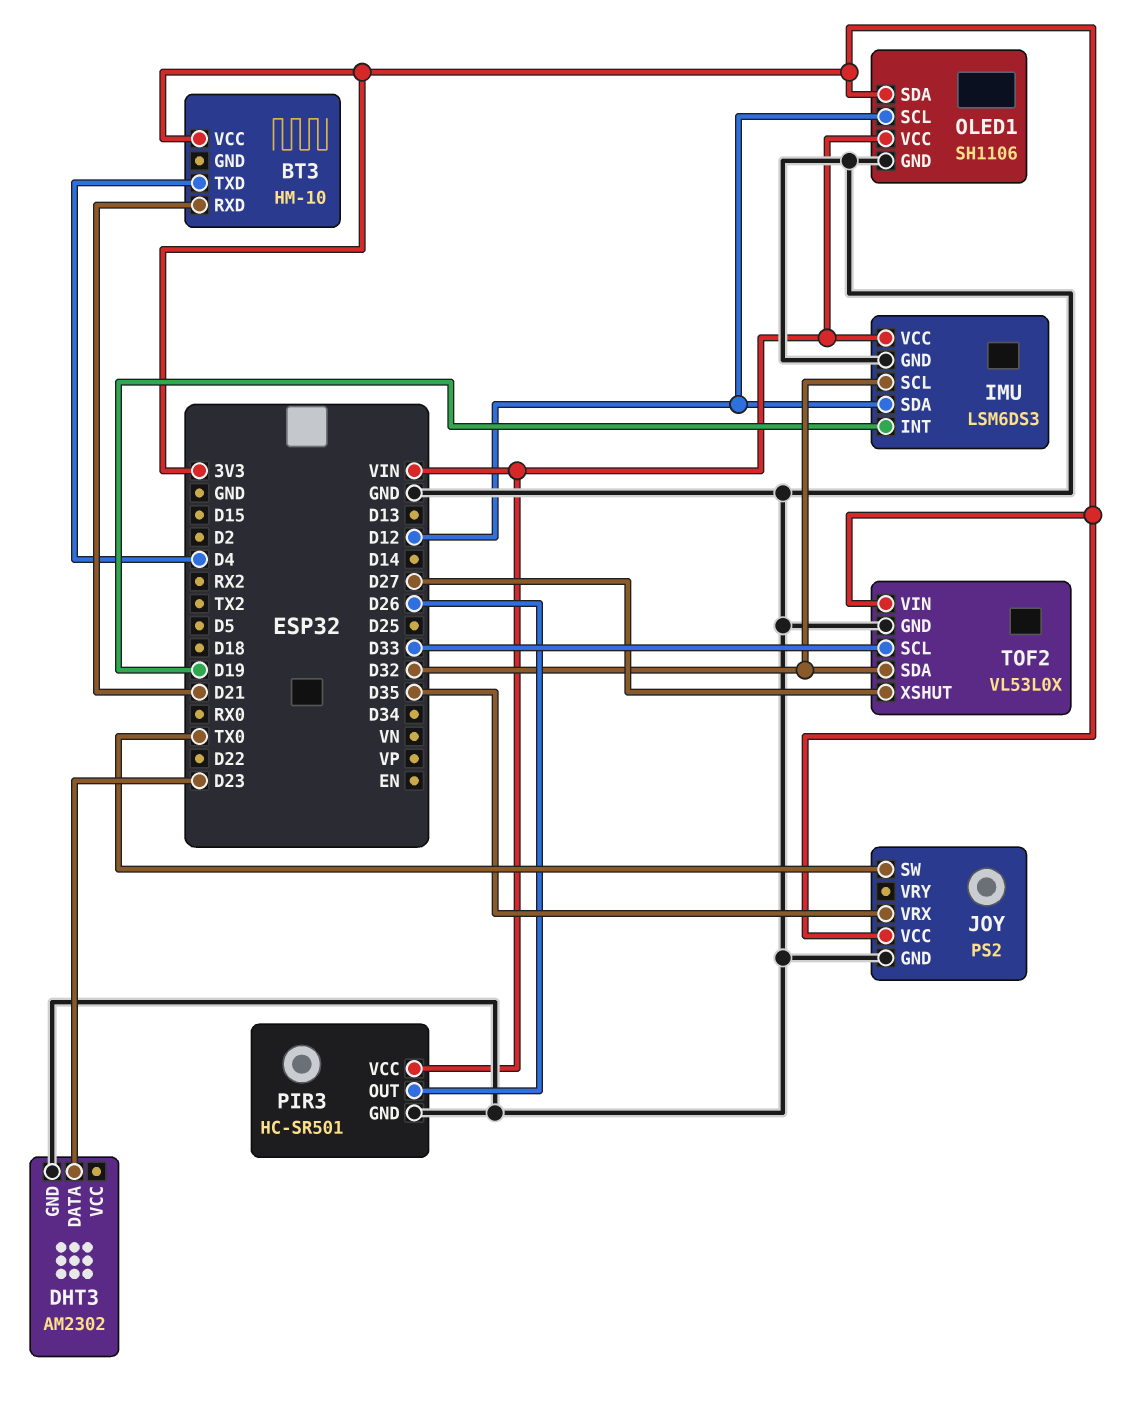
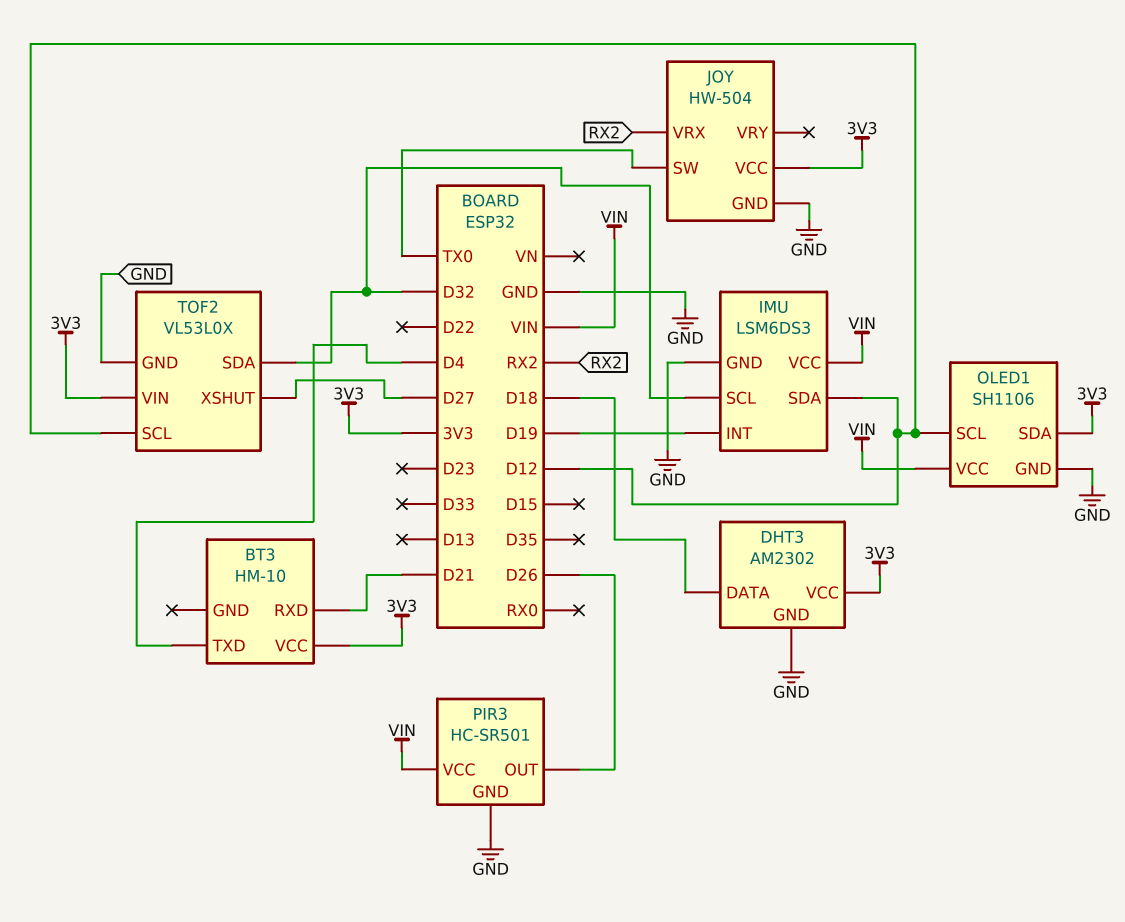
DHT3 pin DATA: D23 -> D18
DHT3 pin VCC: none -> 3V3
JOY: PS2 -> HW-504
JOY pin VRX: D35 -> RX2
TOF2 pin SCL: D33 -> D12

